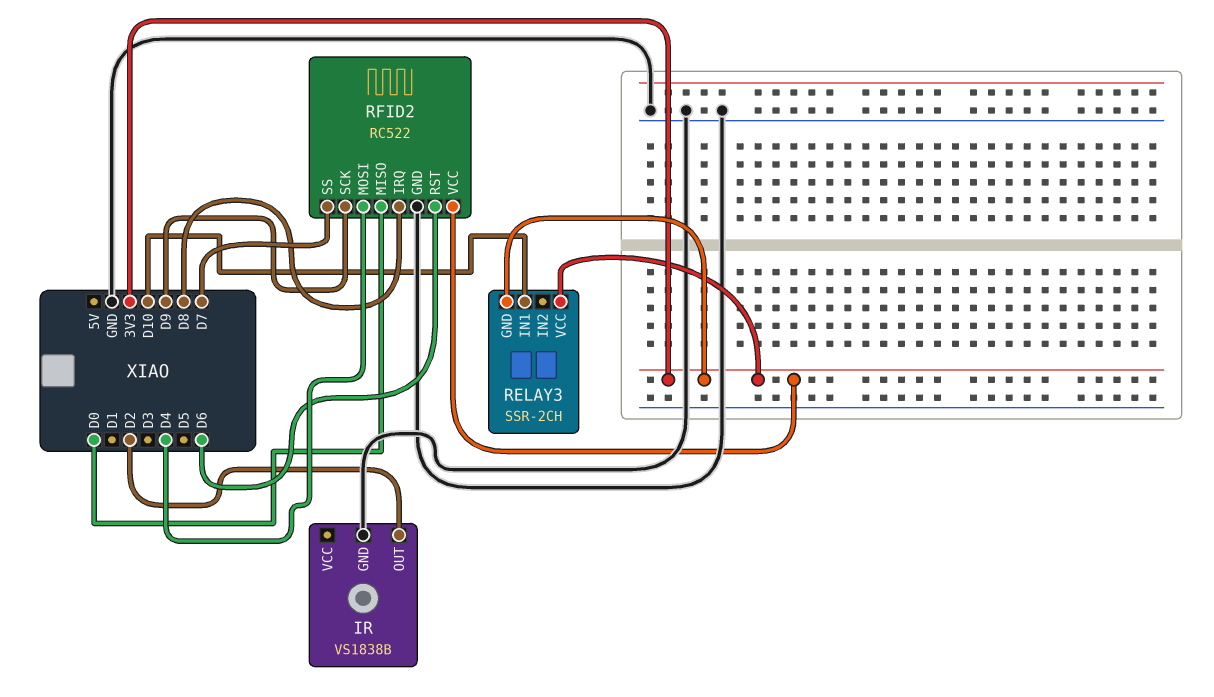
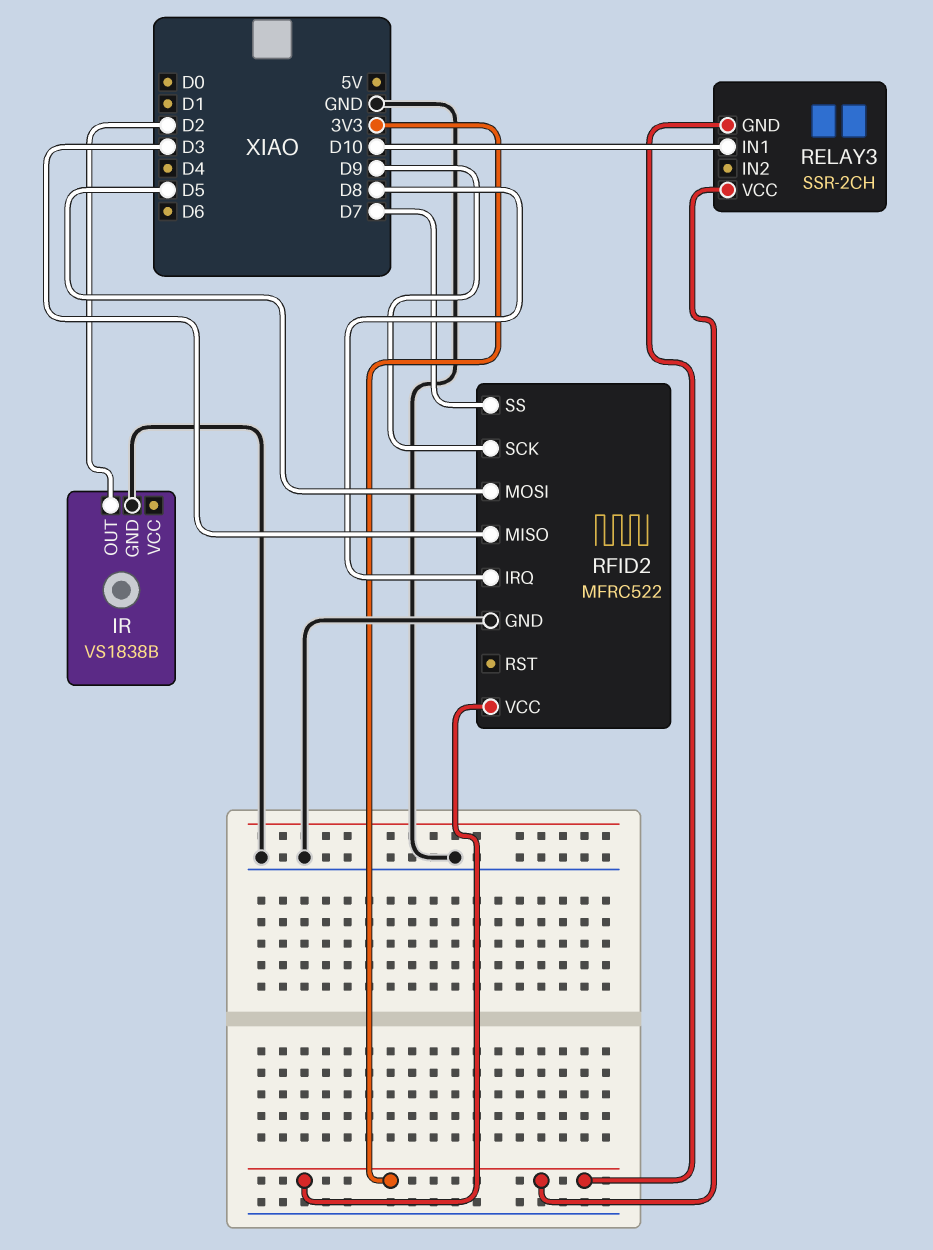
RFID2: RC522 -> MFRC522
RFID2 pin MISO: D0 -> D3
RFID2 pin MOSI: D4 -> D5
RFID2 pin RST: D6 -> none

